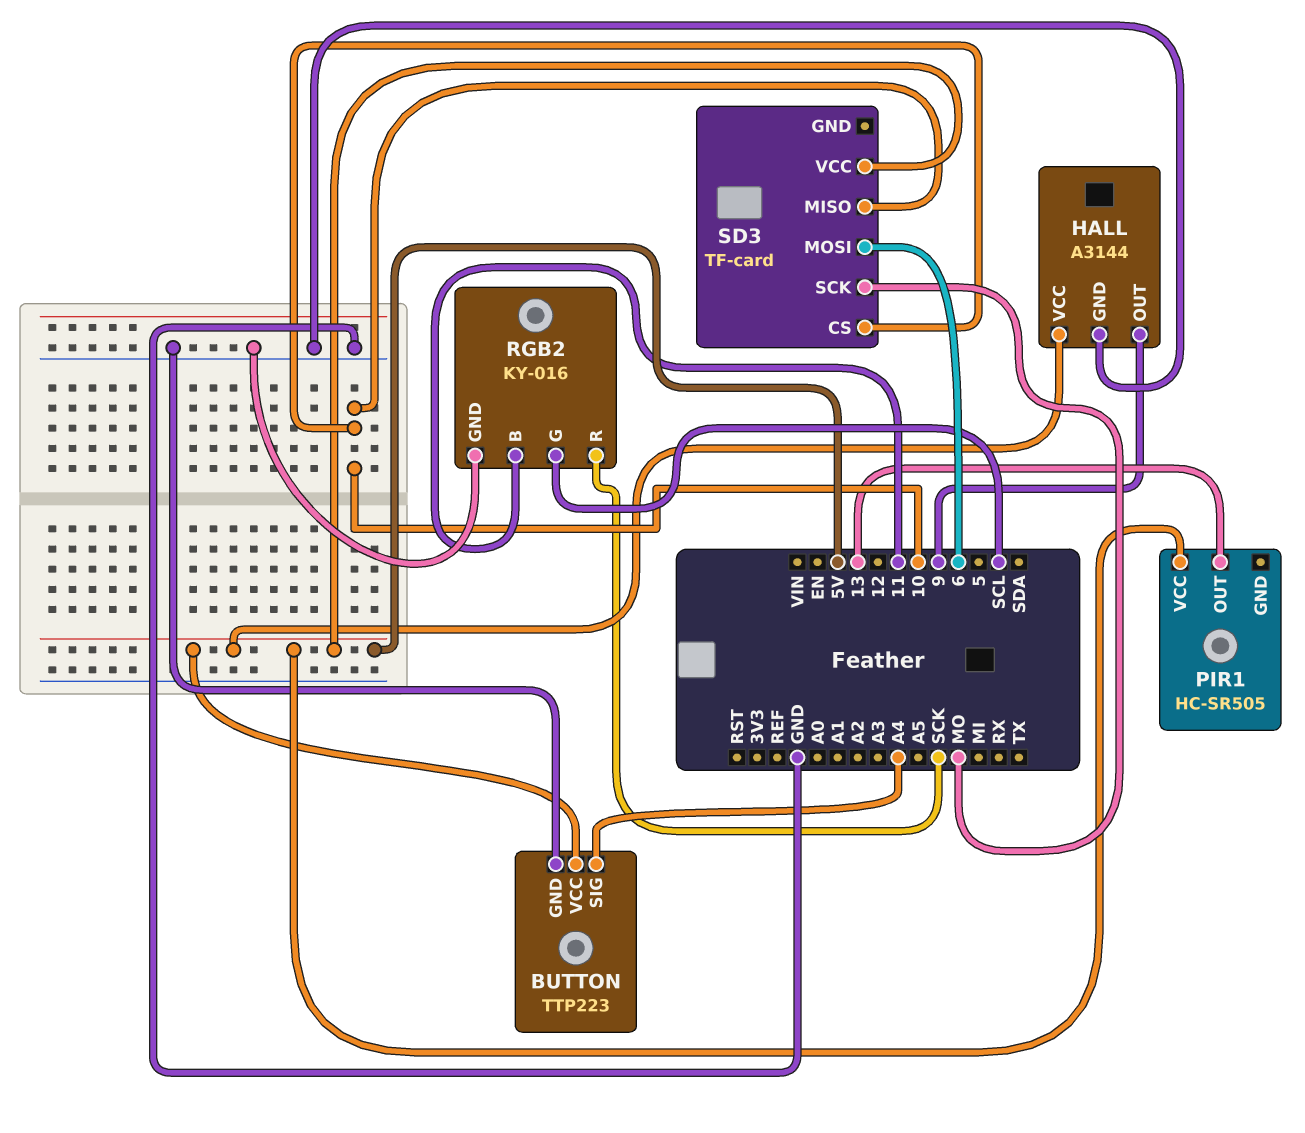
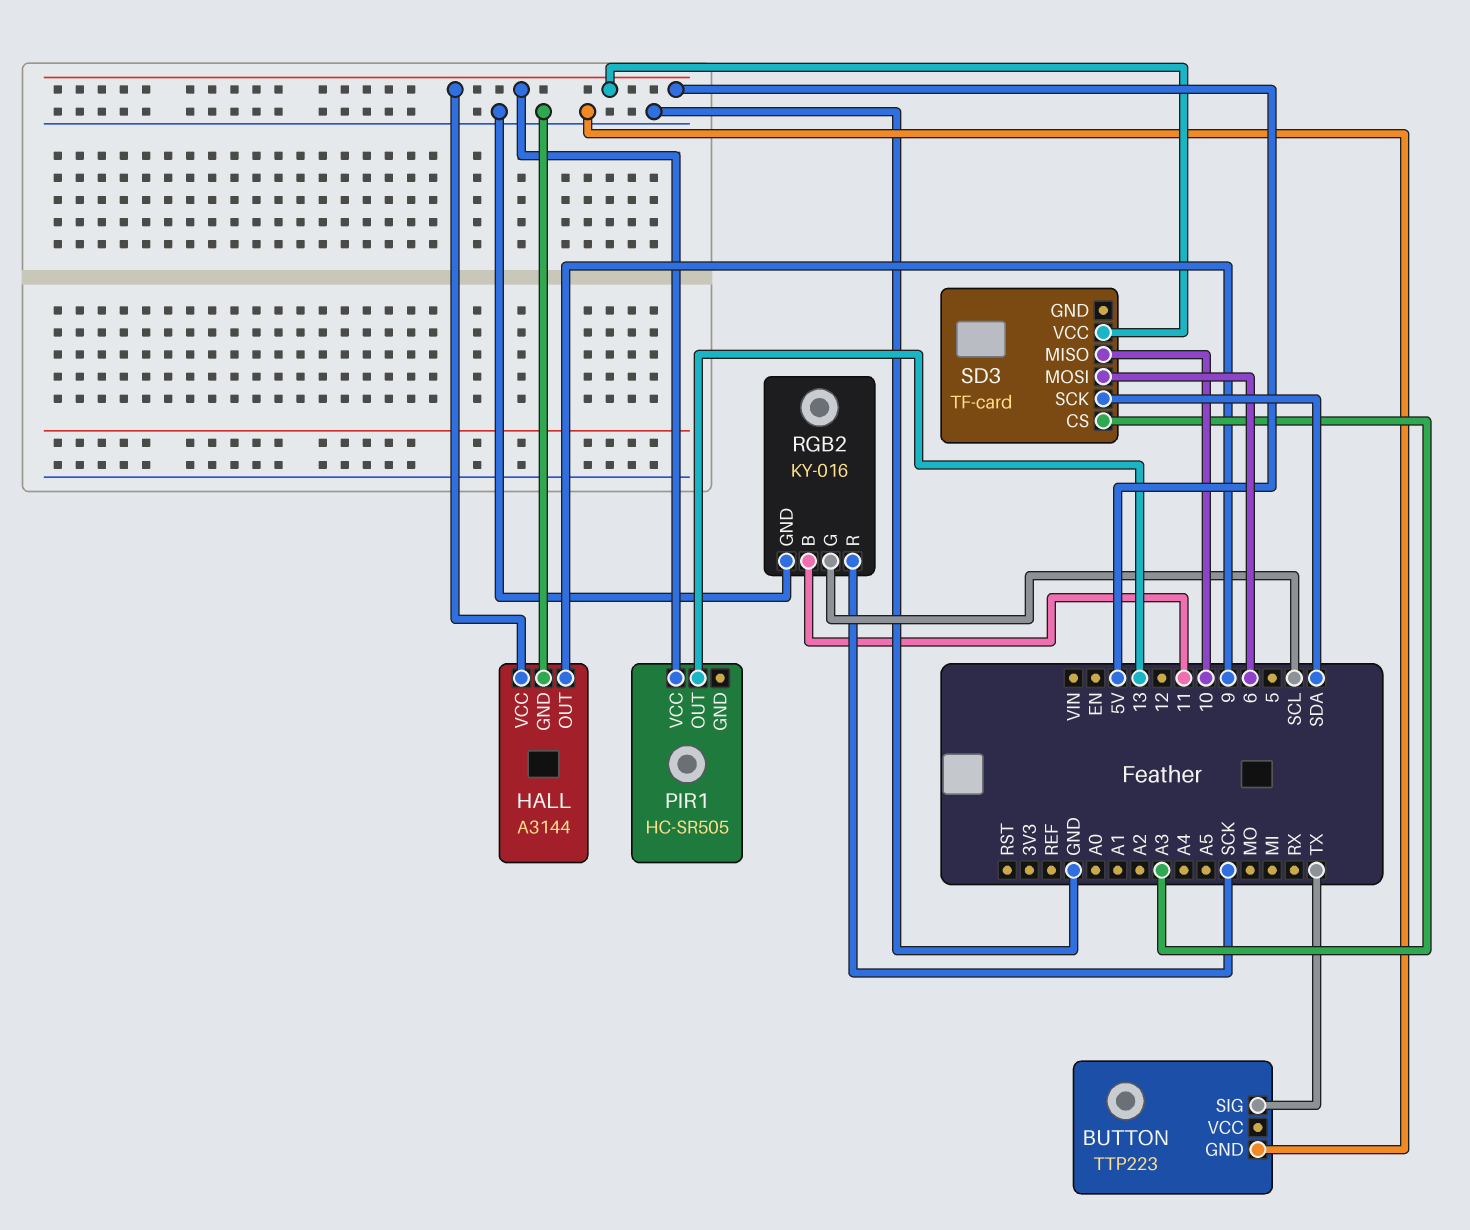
BUTTON pin SIG: A4 -> TX
BUTTON pin VCC: 5V -> none
SD3 pin CS: 10 -> A3
SD3 pin SCK: MO -> SDA

